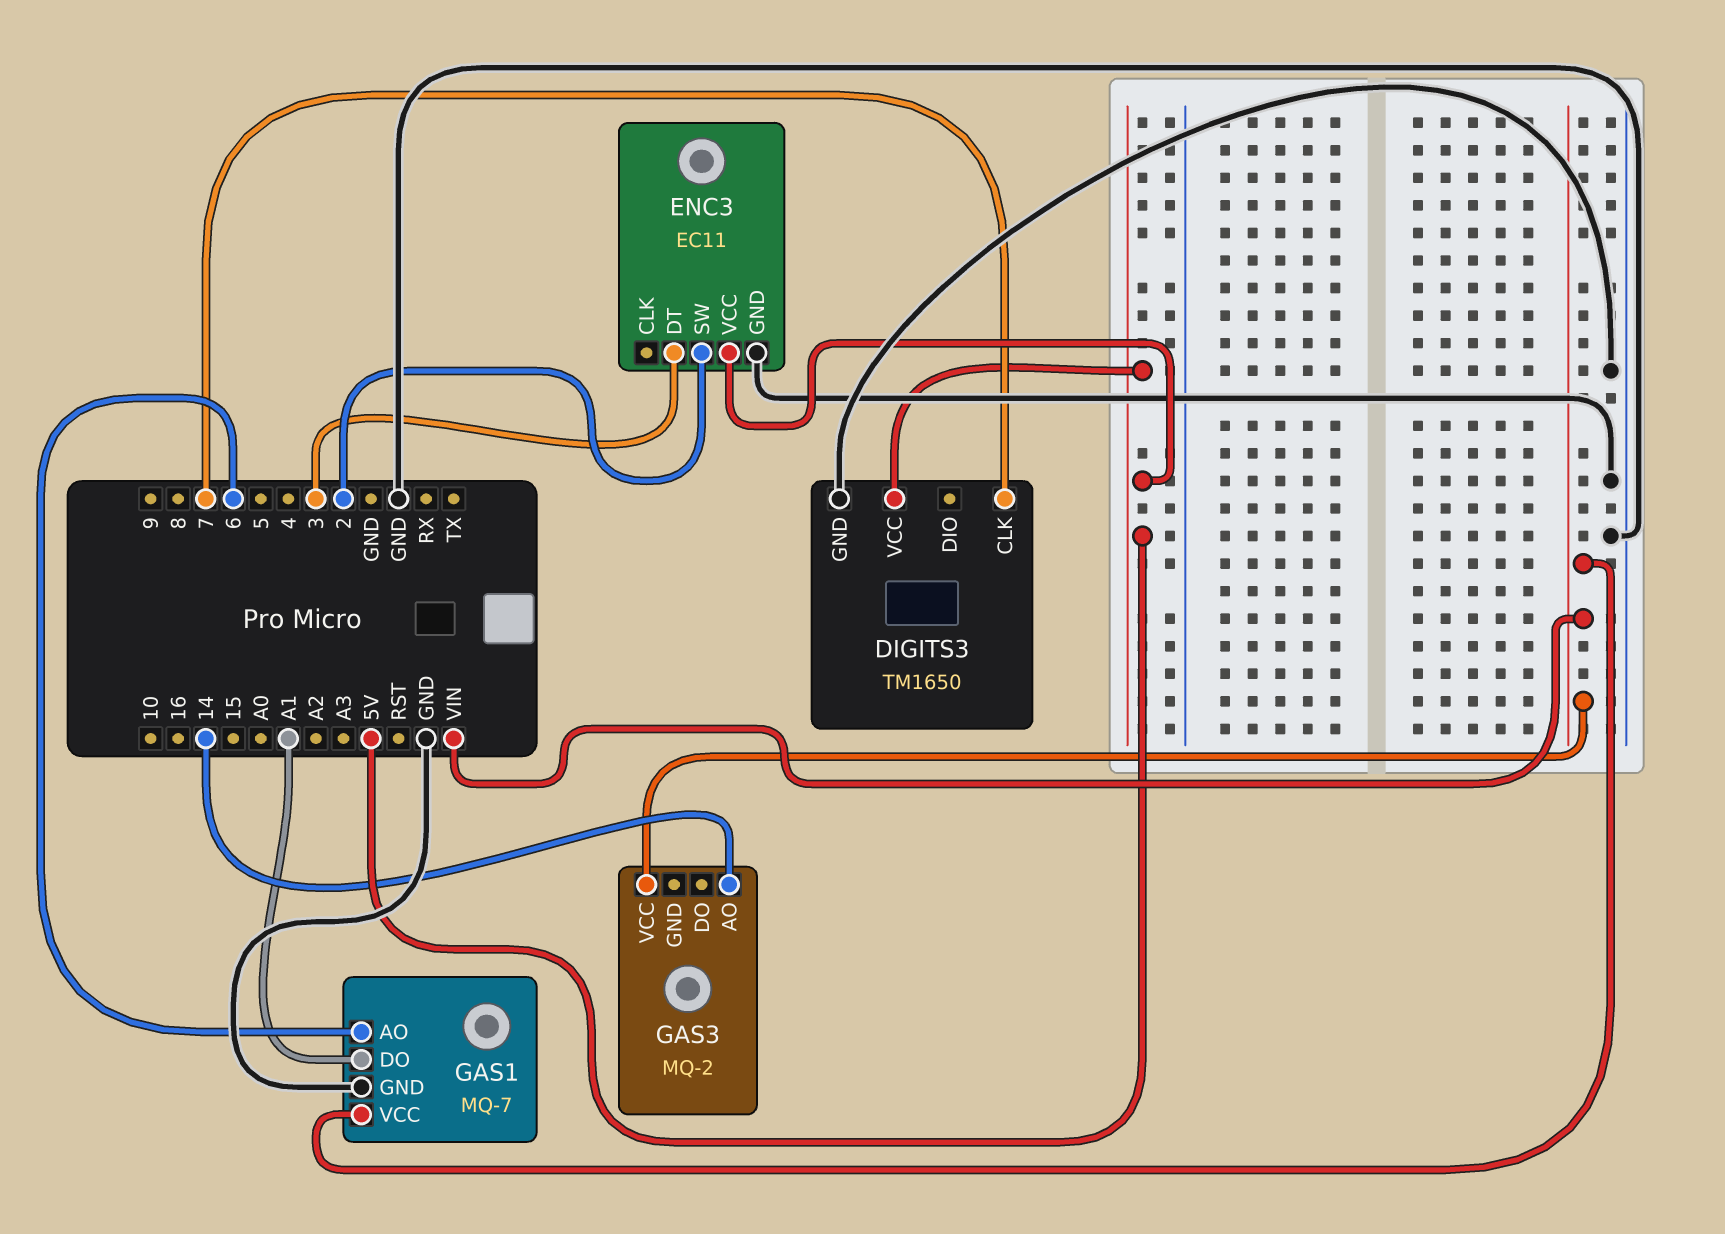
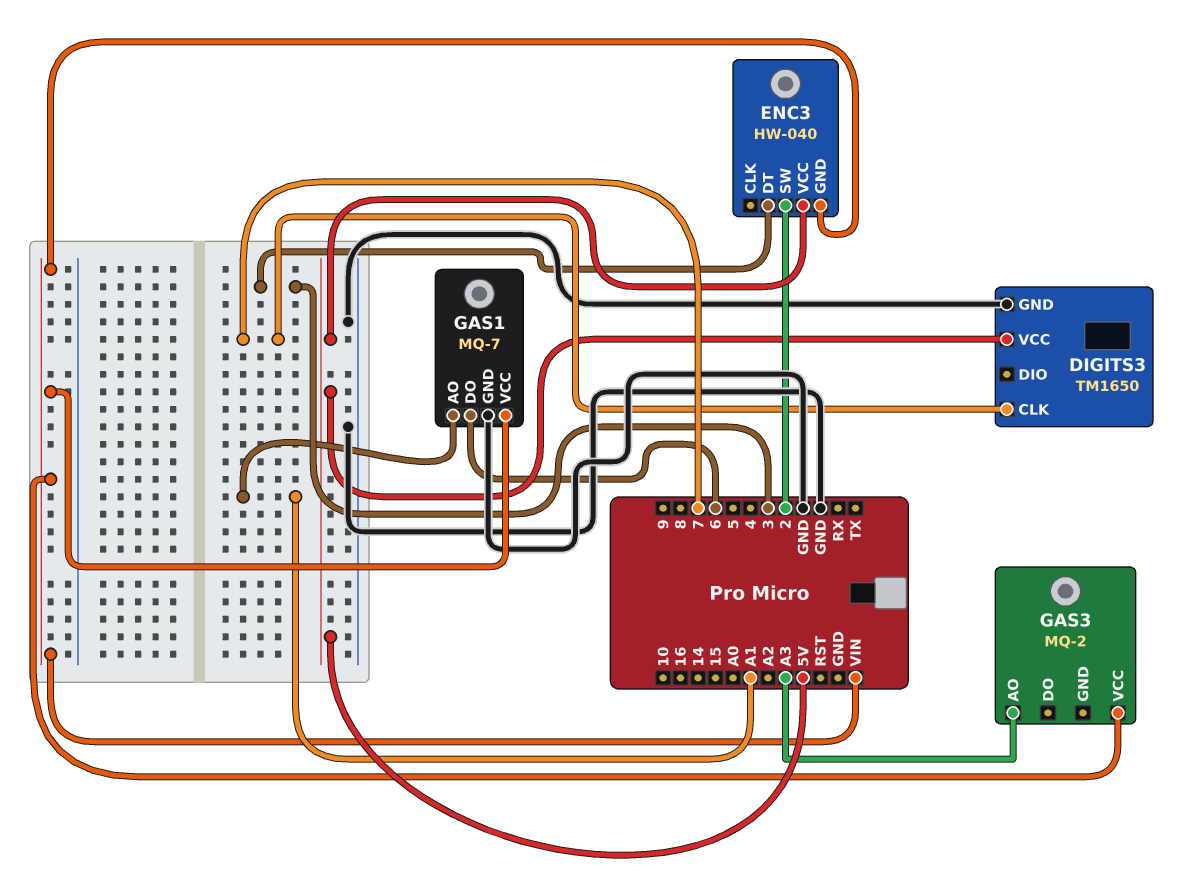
ENC3: EC11 -> HW-040
ENC3 pin GND: GND -> VIN
GAS1 pin AO: 6 -> A1
GAS1 pin DO: A1 -> 6
GAS3 pin AO: 14 -> A3

